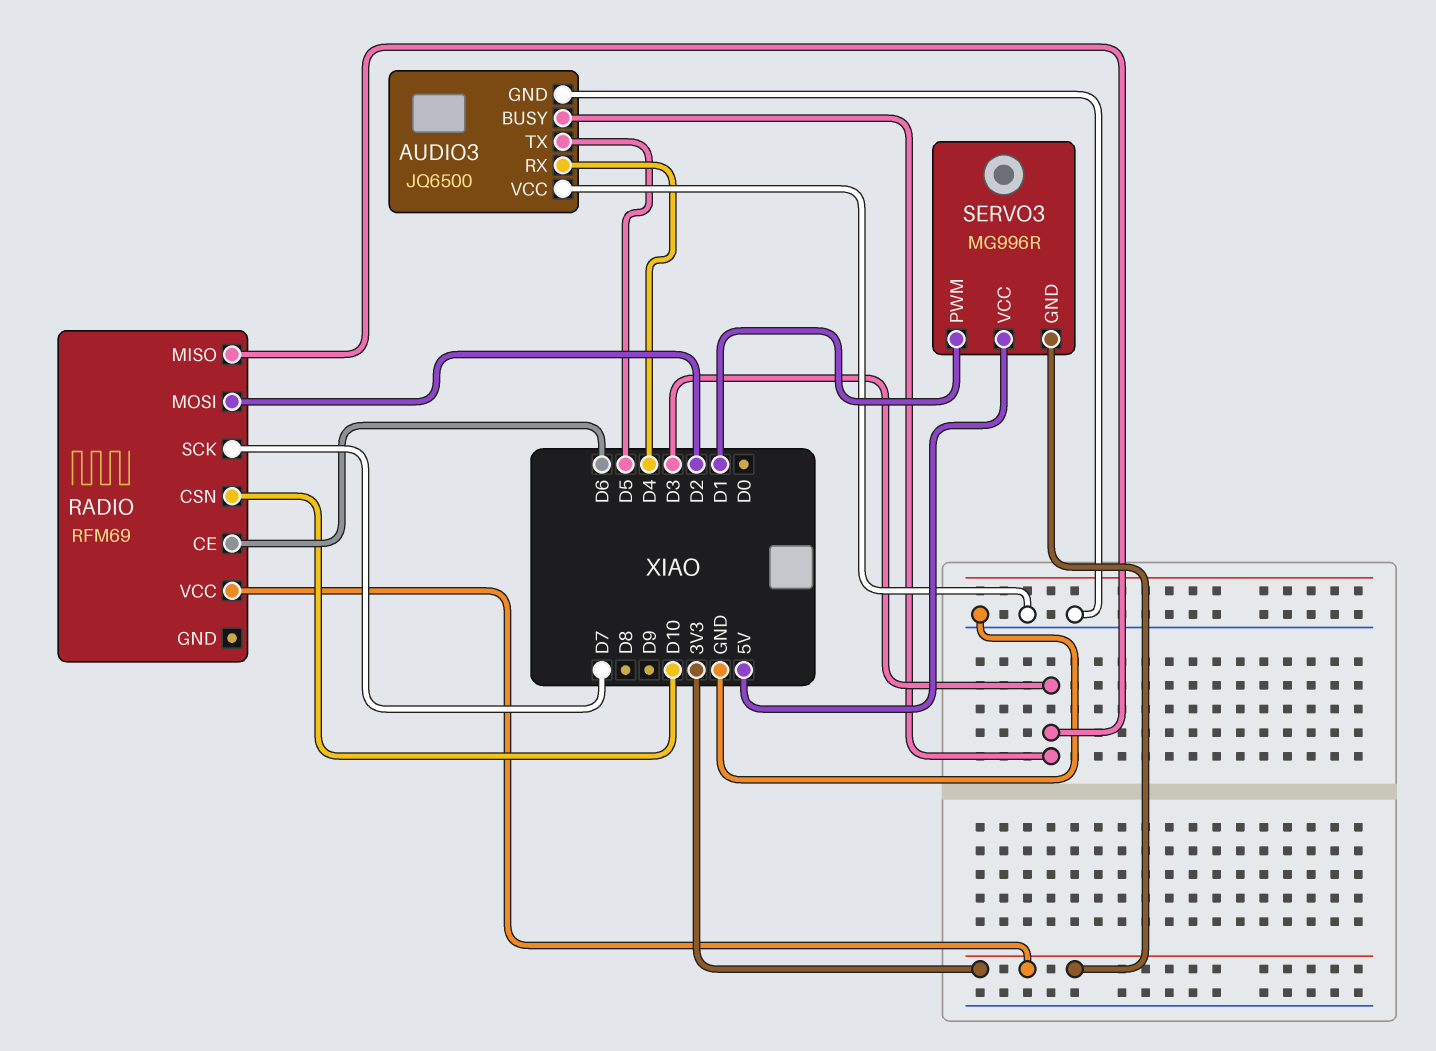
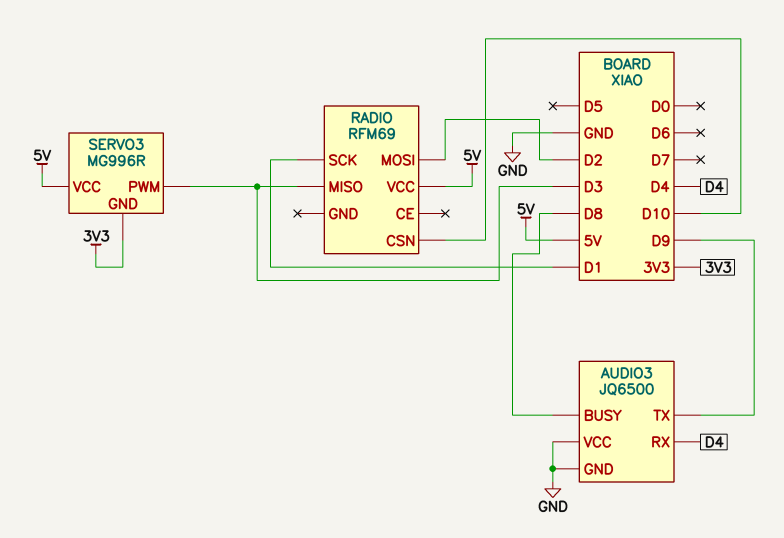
AUDIO3 pin BUSY: D3 -> D8
AUDIO3 pin TX: D5 -> D9
RADIO pin CE: D6 -> none
RADIO pin SCK: D7 -> D1
RADIO pin VCC: 3V3 -> 5V
SERVO3 pin PWM: D1 -> D3

